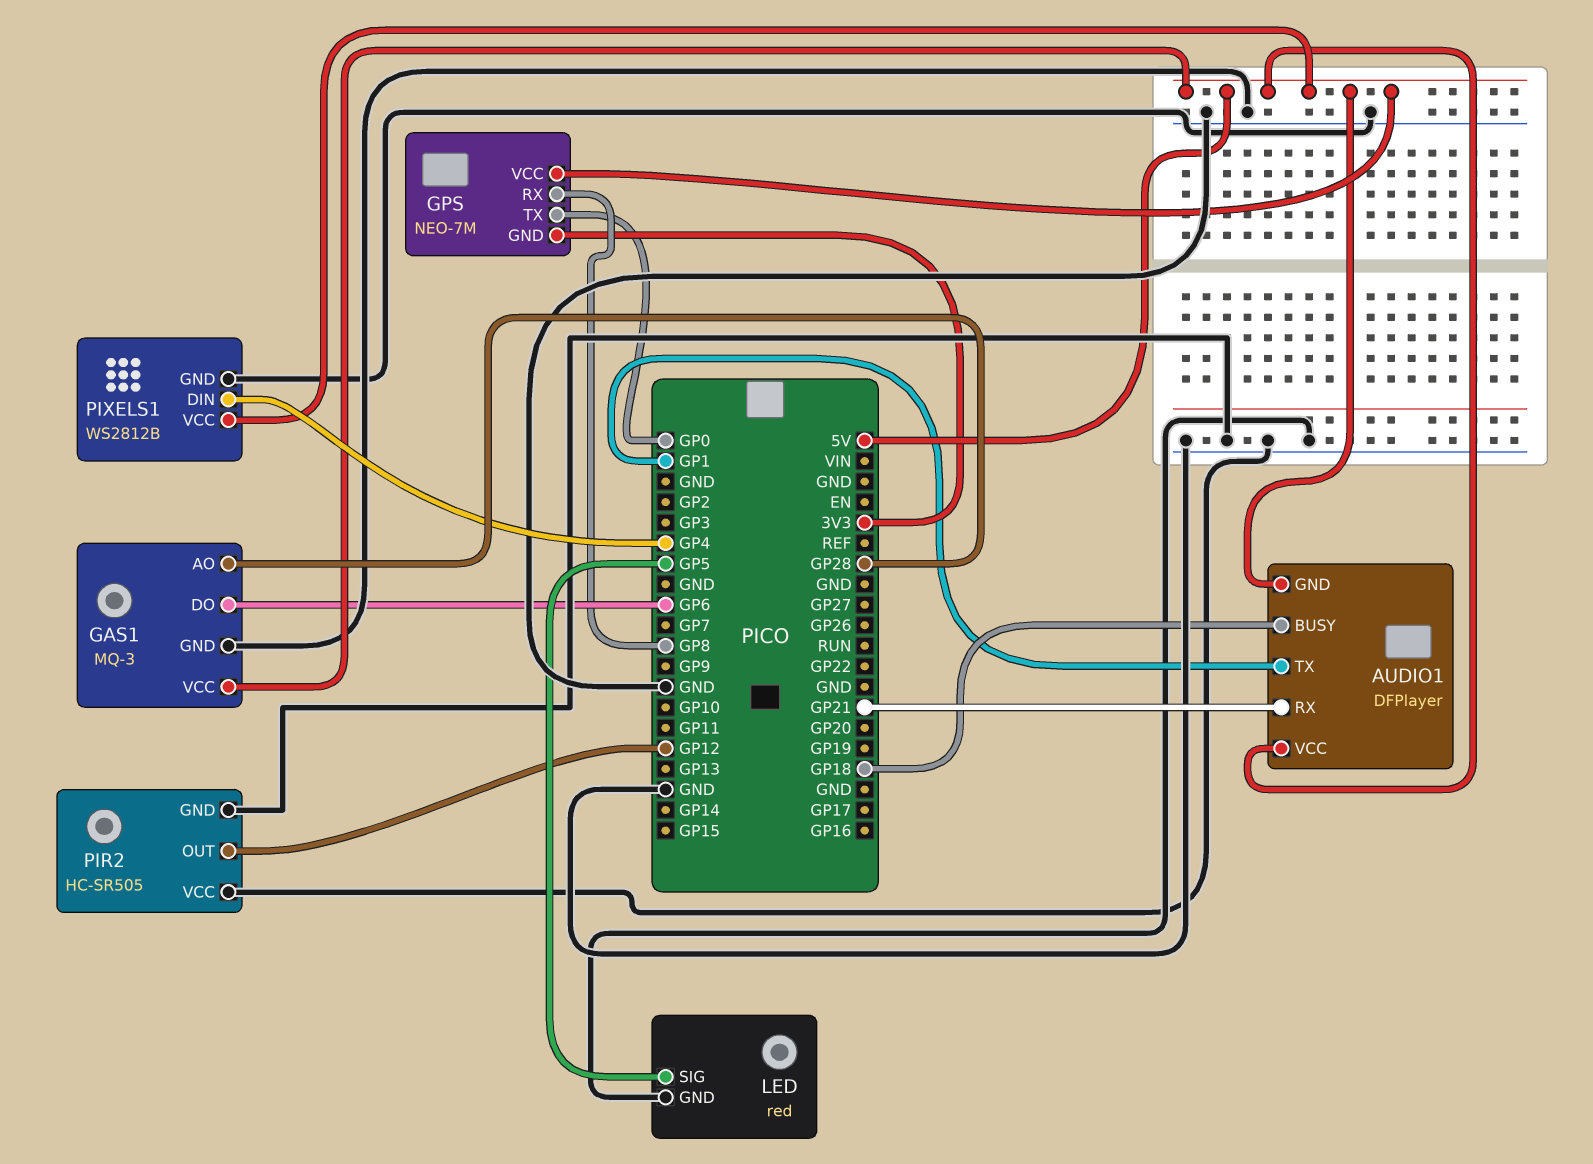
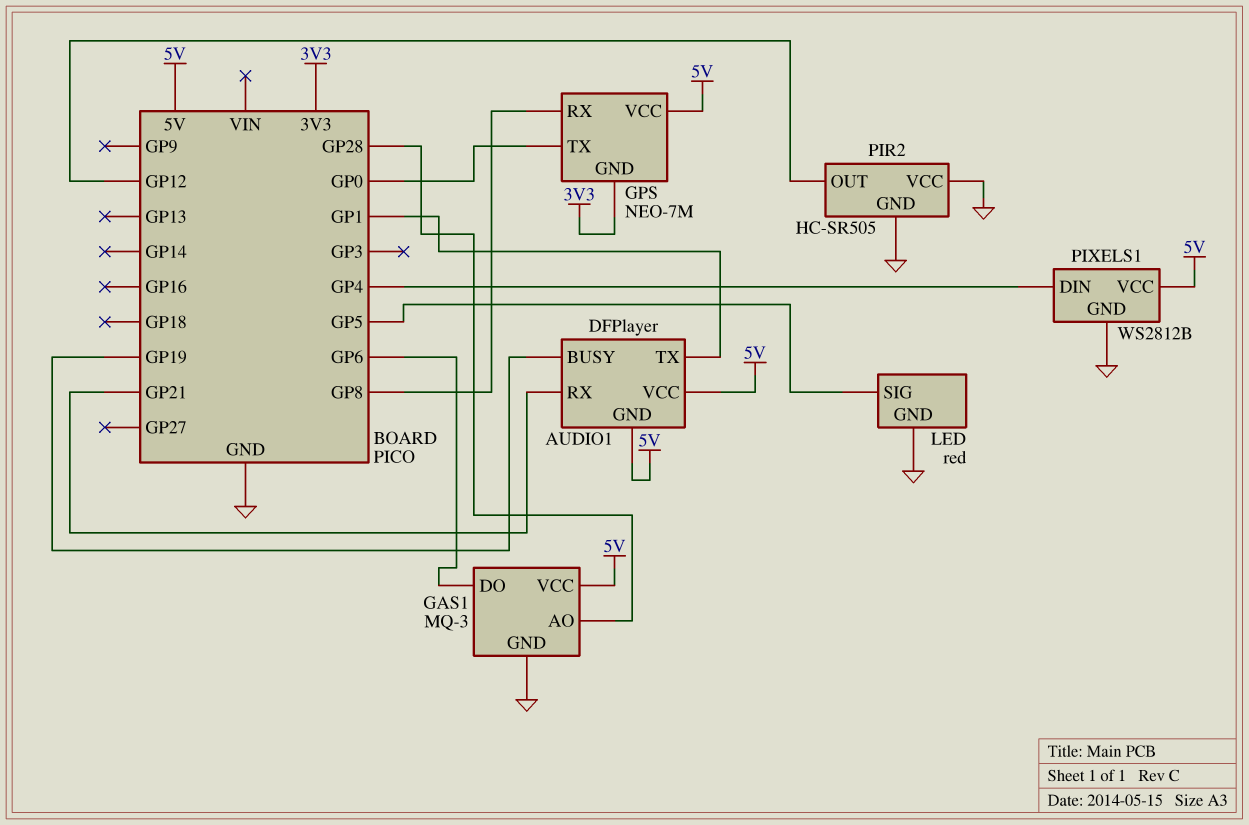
AUDIO1 pin BUSY: GP18 -> GP19

